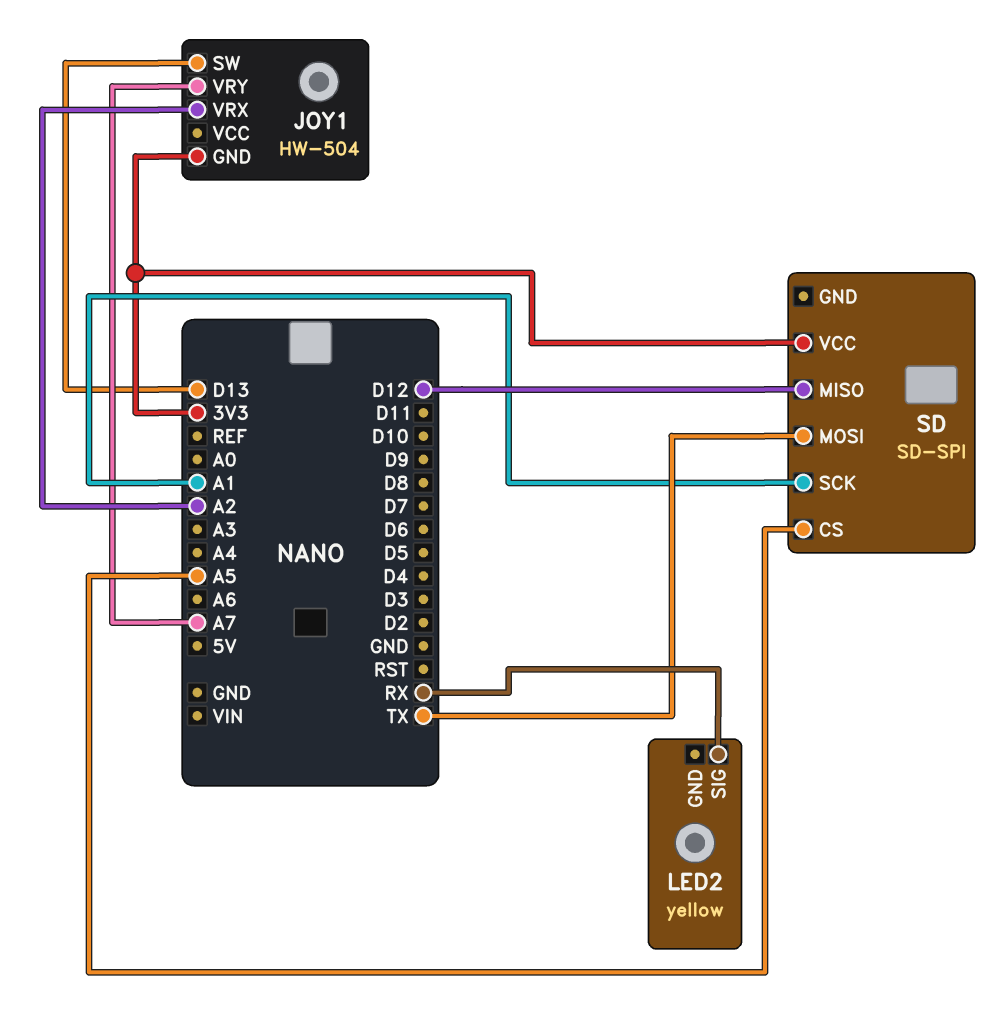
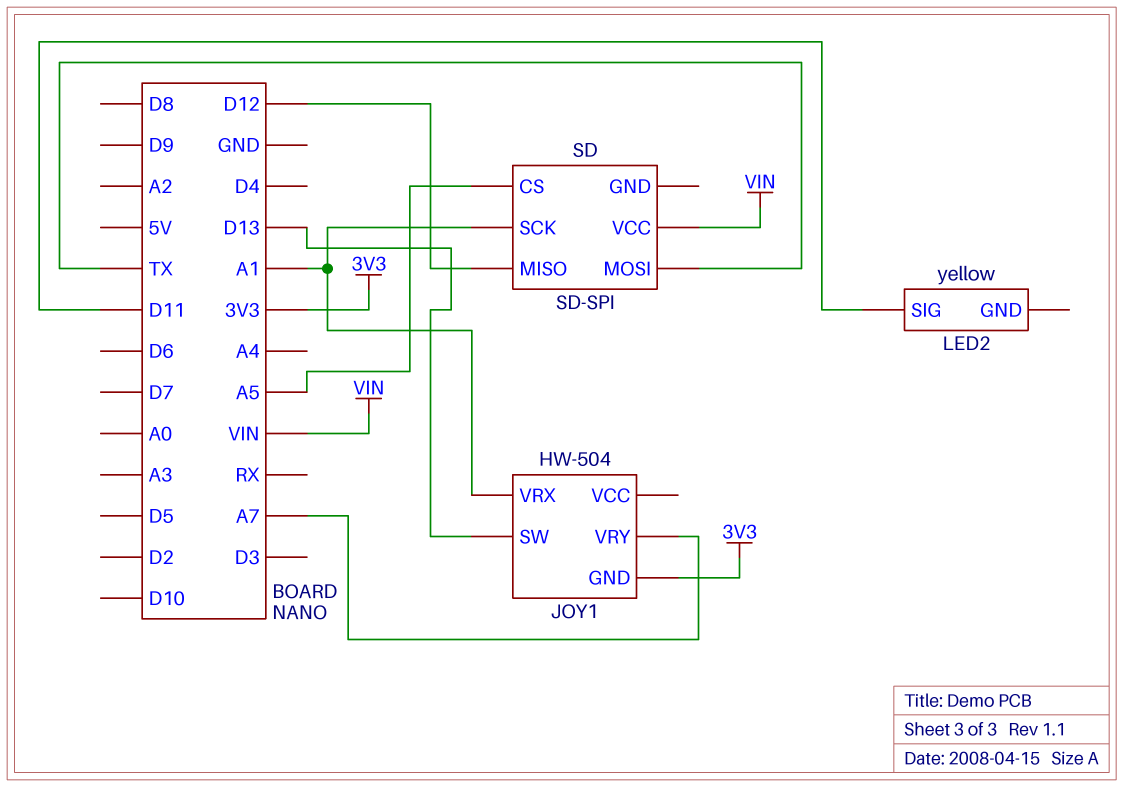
JOY1 pin VRX: A2 -> A1
LED2 pin SIG: RX -> D11
SD pin VCC: 3V3 -> VIN

